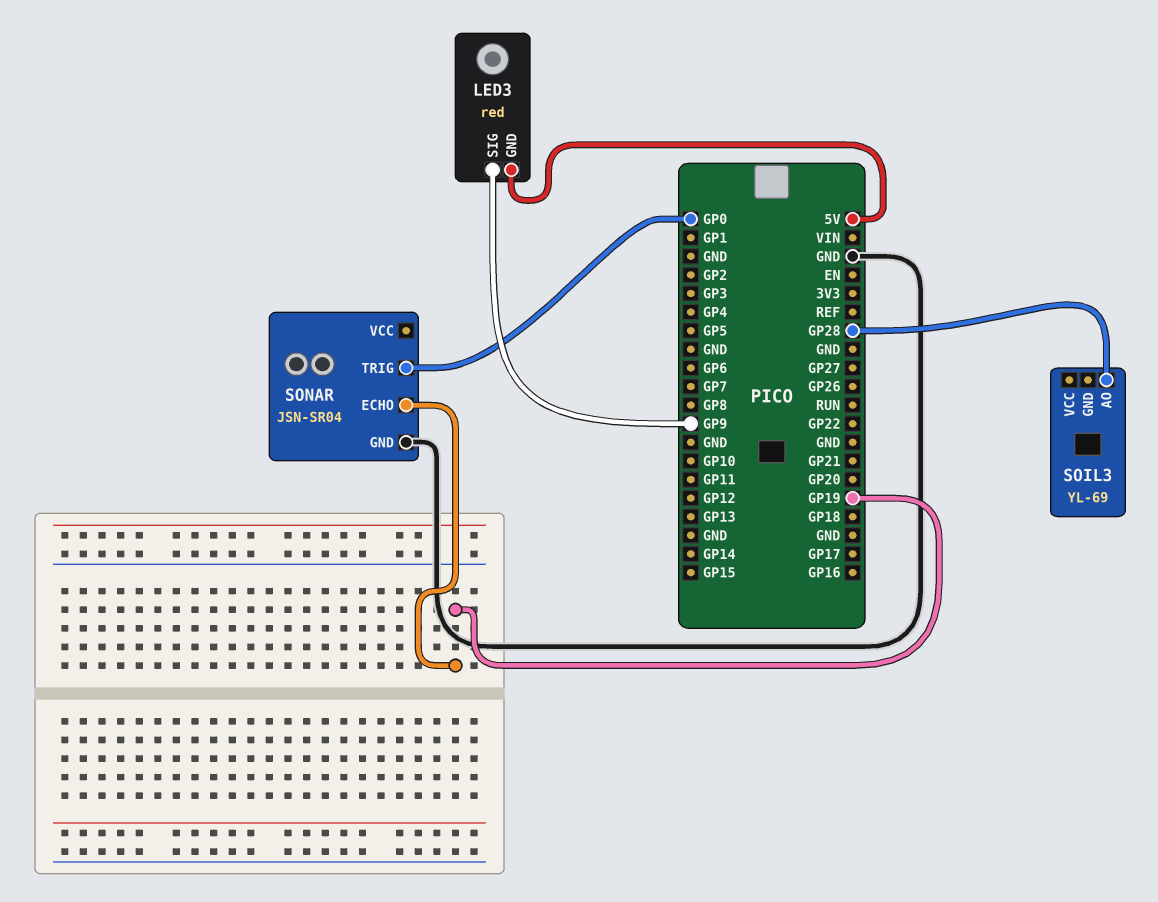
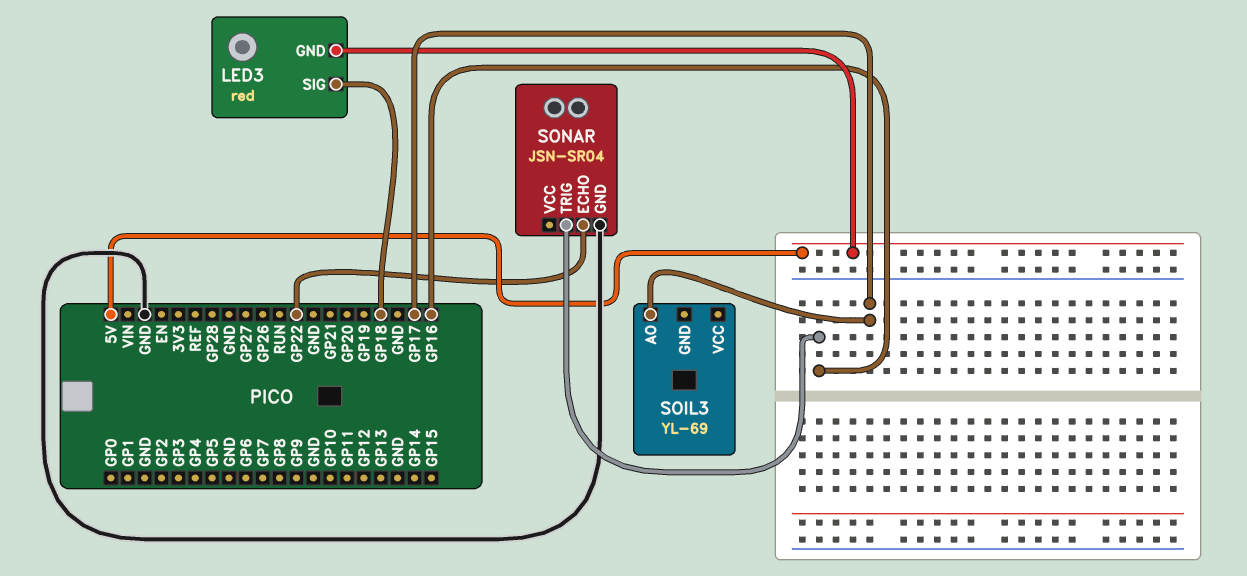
LED3 pin SIG: GP9 -> GP18
SOIL3 pin AO: GP28 -> GP17
SONAR pin ECHO: GP19 -> GP22
SONAR pin TRIG: GP0 -> GP16

